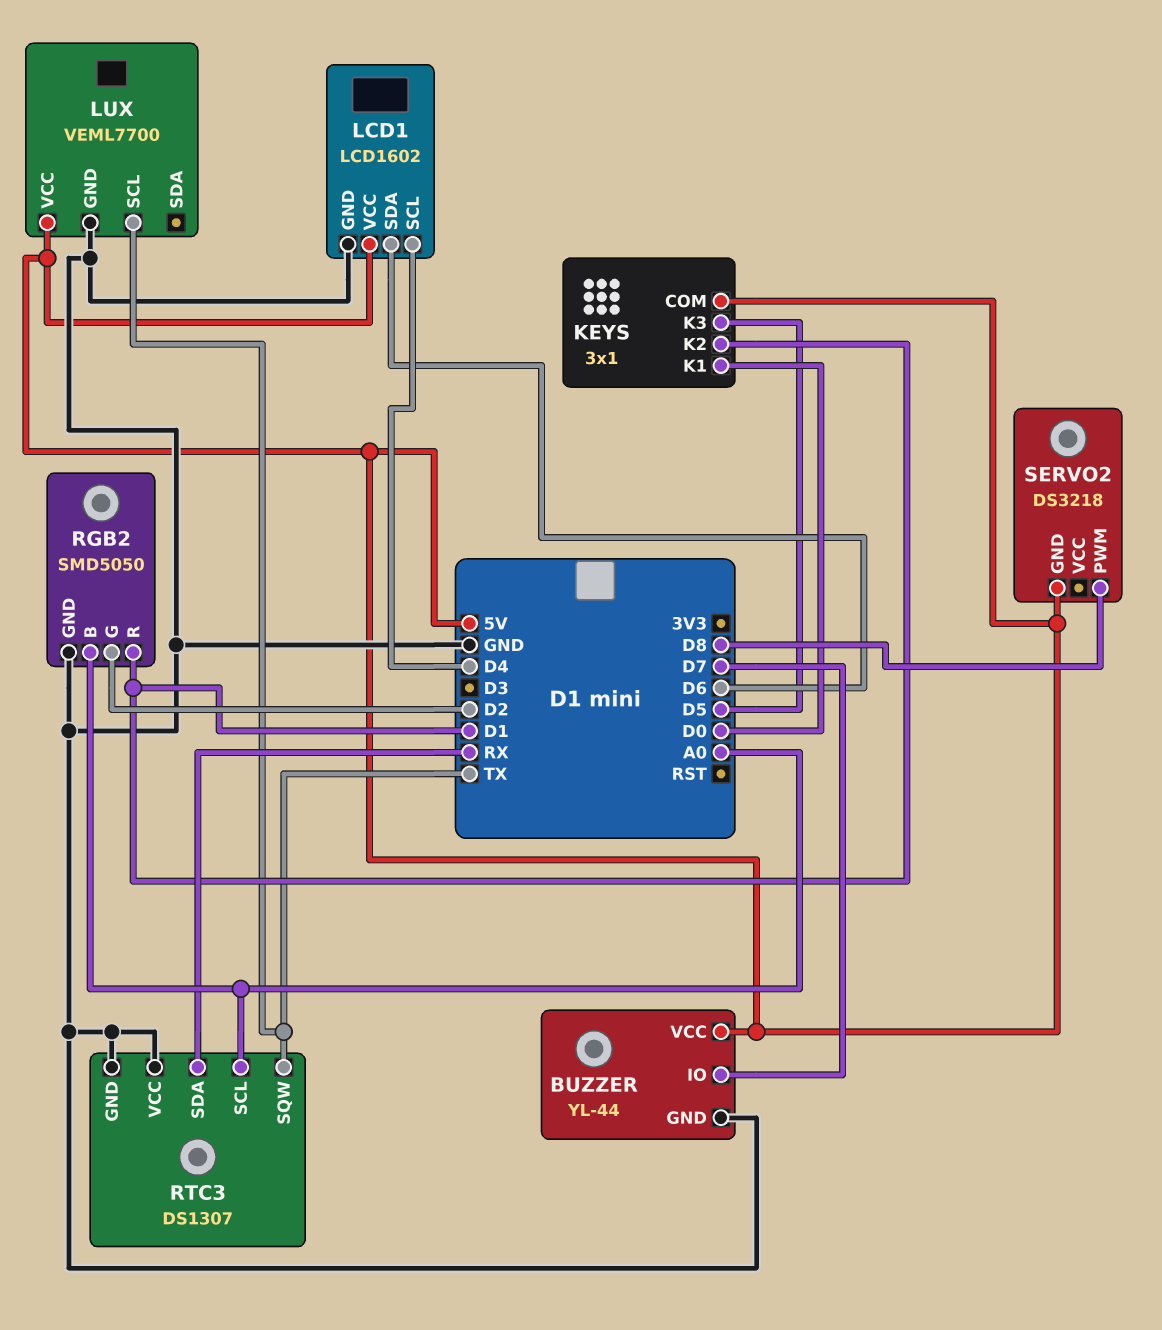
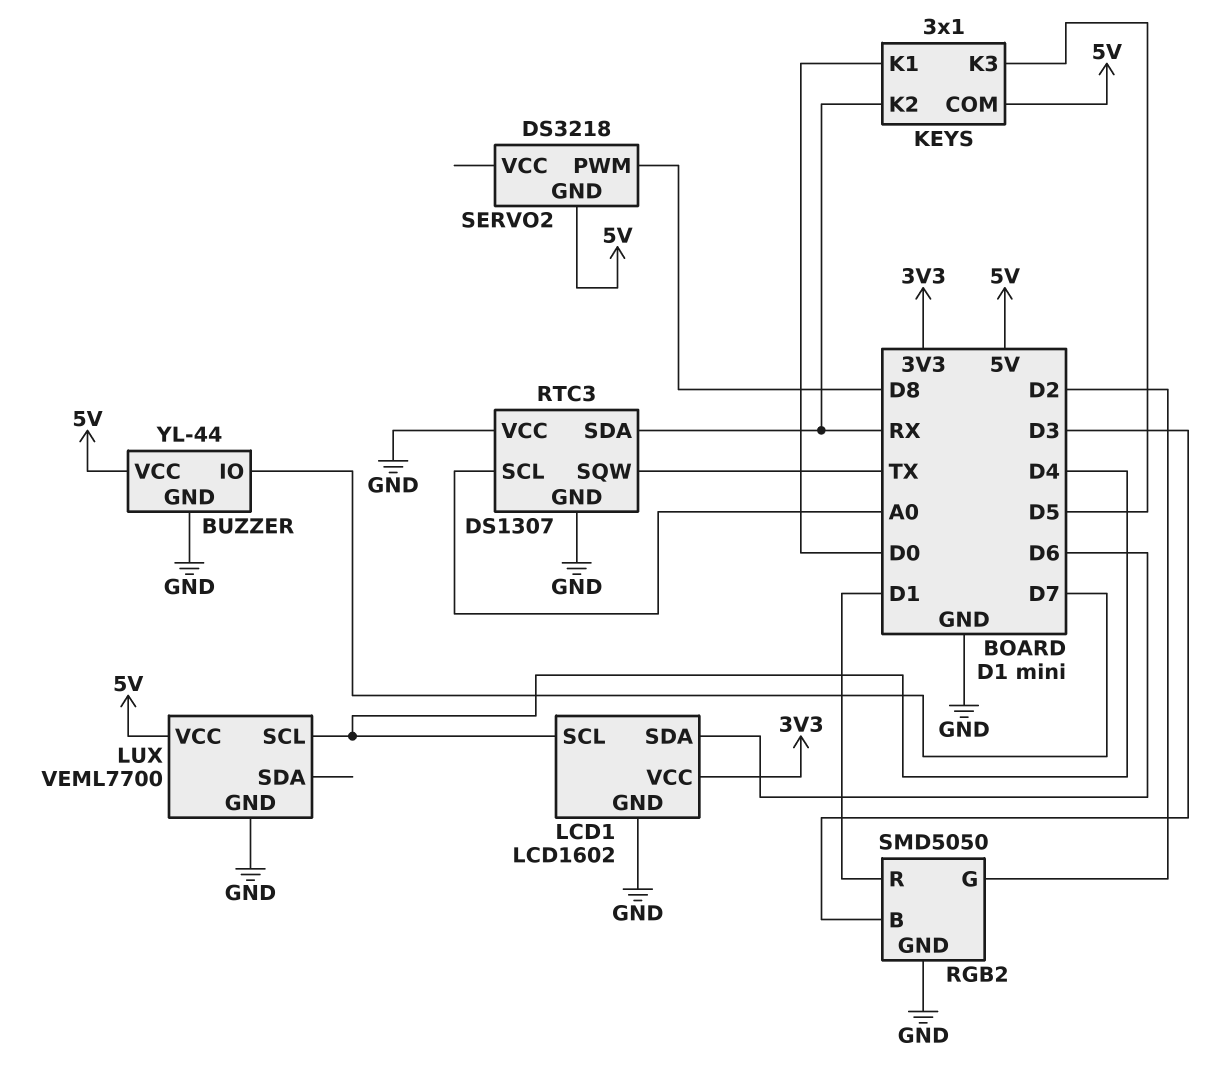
KEYS pin K2: D1 -> RX
LCD1 pin VCC: 5V -> 3V3
LUX pin SCL: TX -> D4
RGB2 pin B: A0 -> D3

